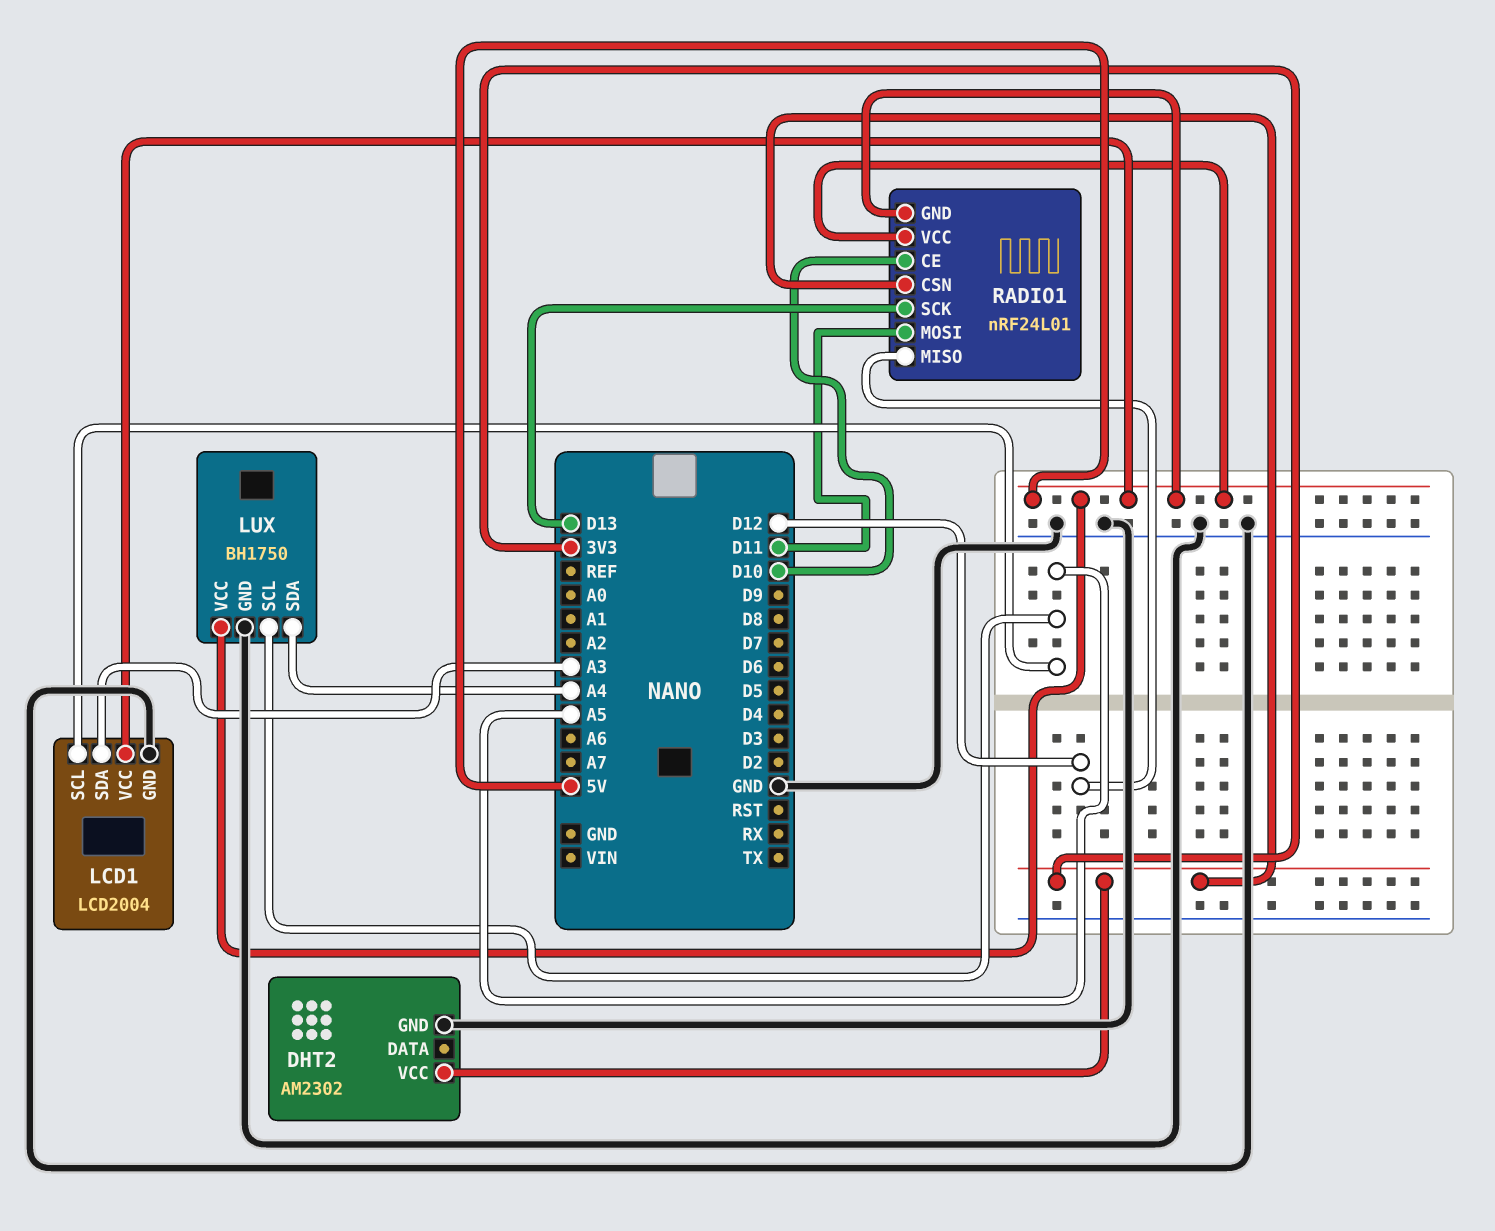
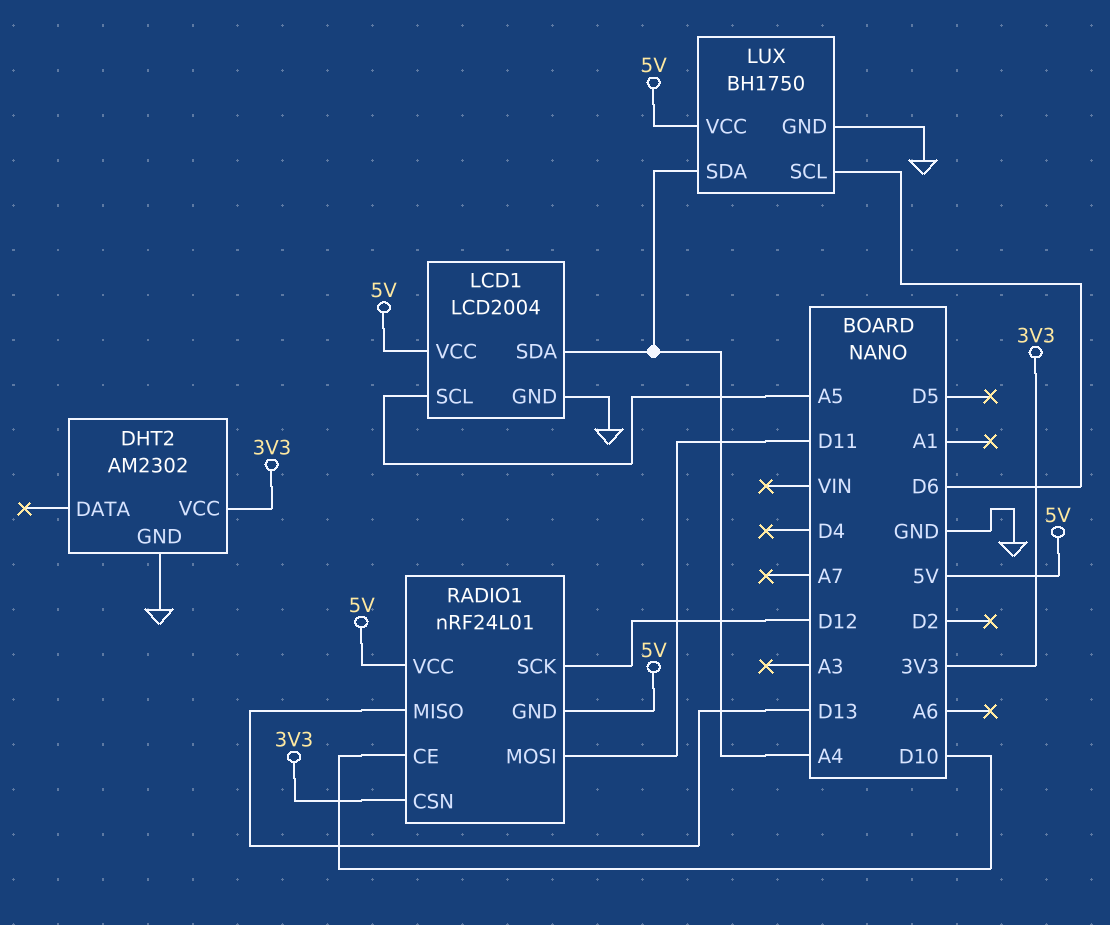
LCD1 pin SDA: A3 -> A4
LUX pin SCL: A5 -> D6
RADIO1 pin MISO: D12 -> D13
RADIO1 pin SCK: D13 -> D12

